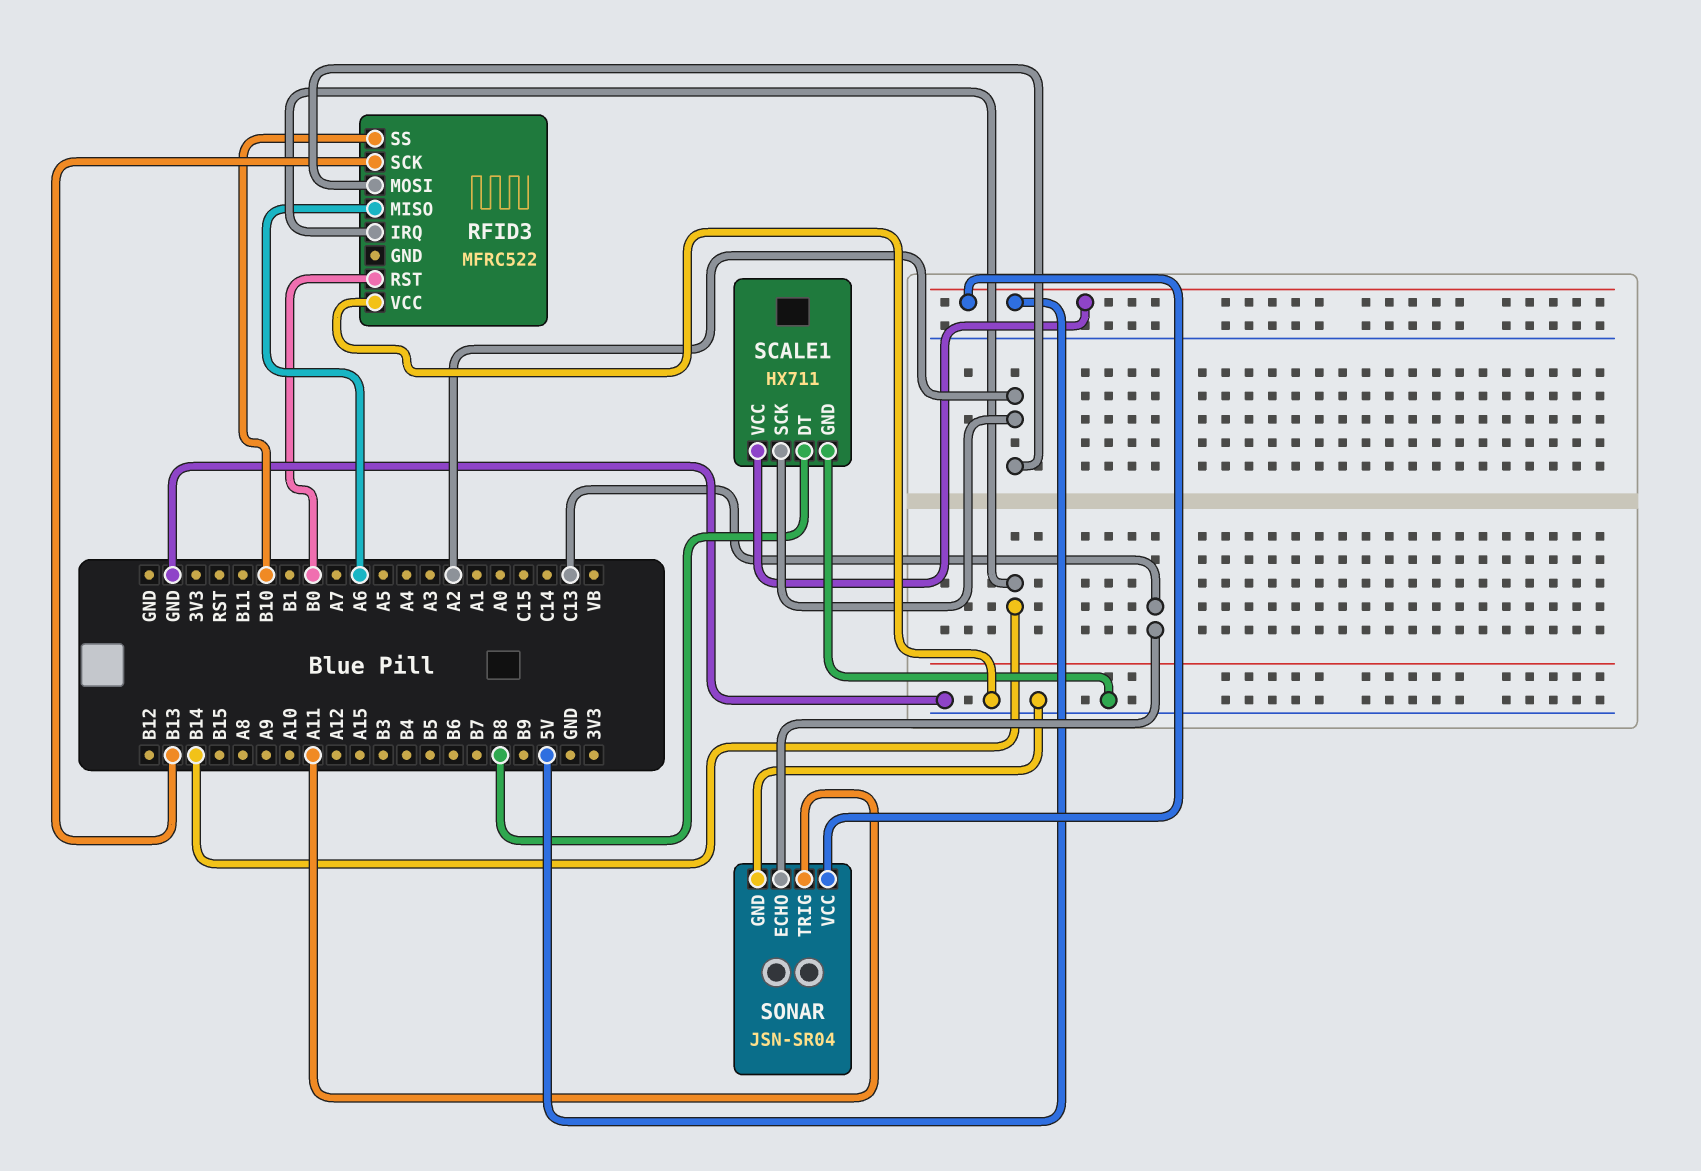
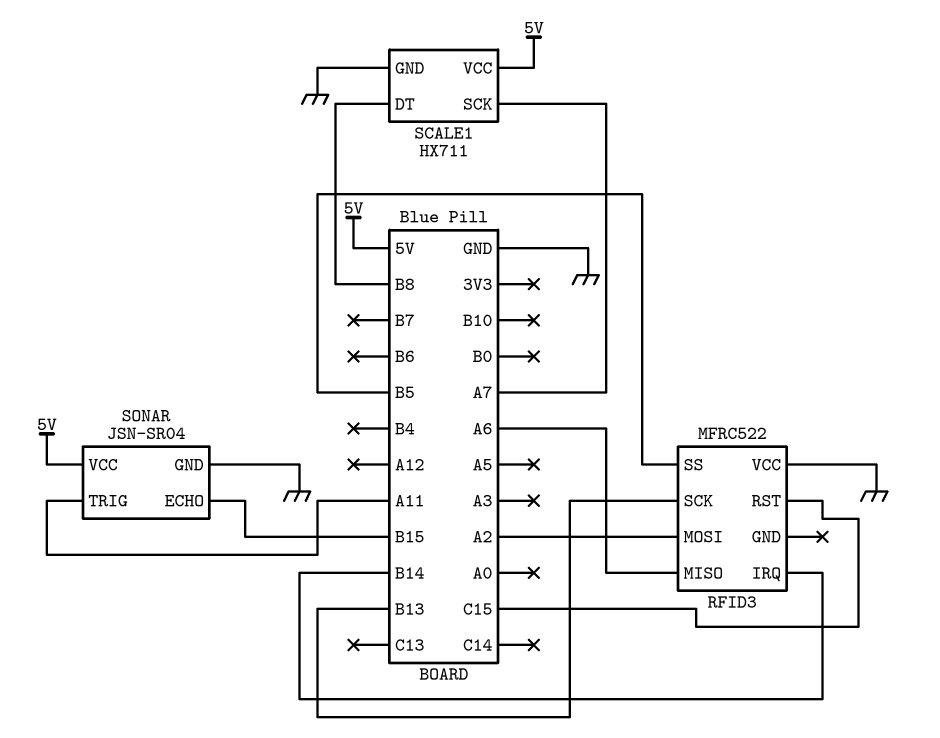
RFID3 pin RST: B0 -> C15
RFID3 pin SS: B10 -> B5
SCALE1 pin SCK: A2 -> A7
SONAR pin ECHO: C13 -> B15

